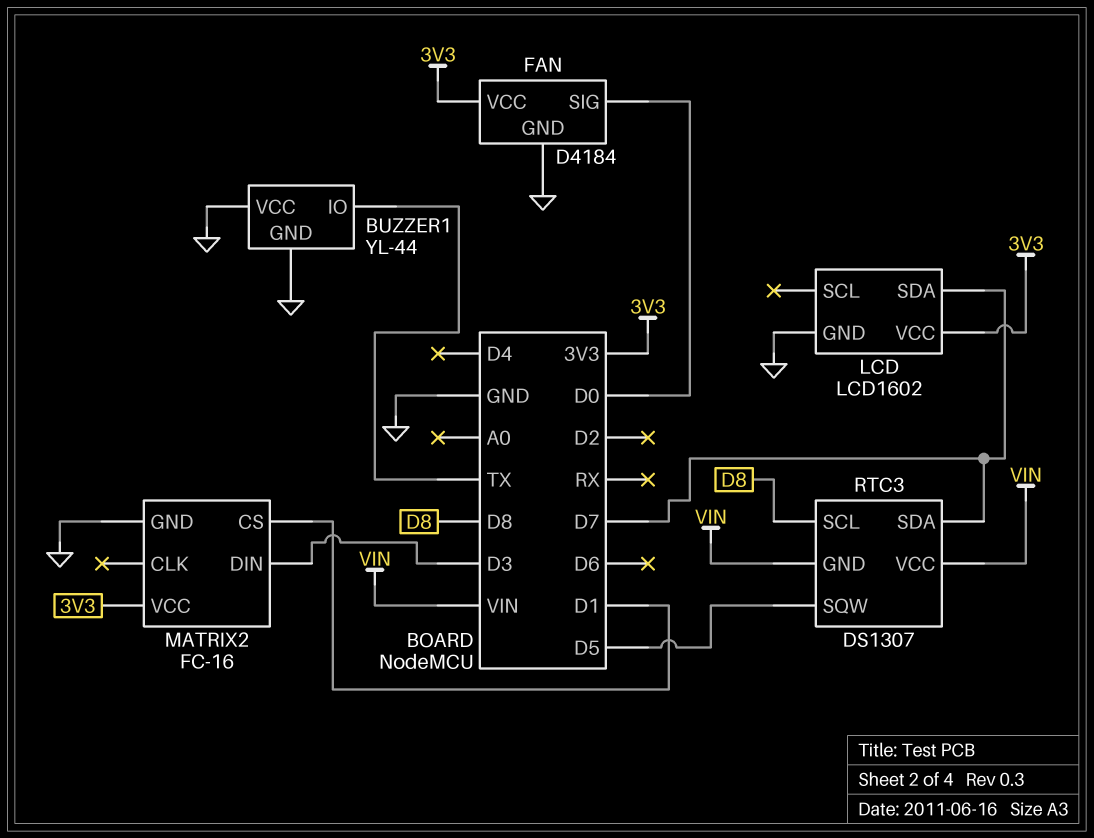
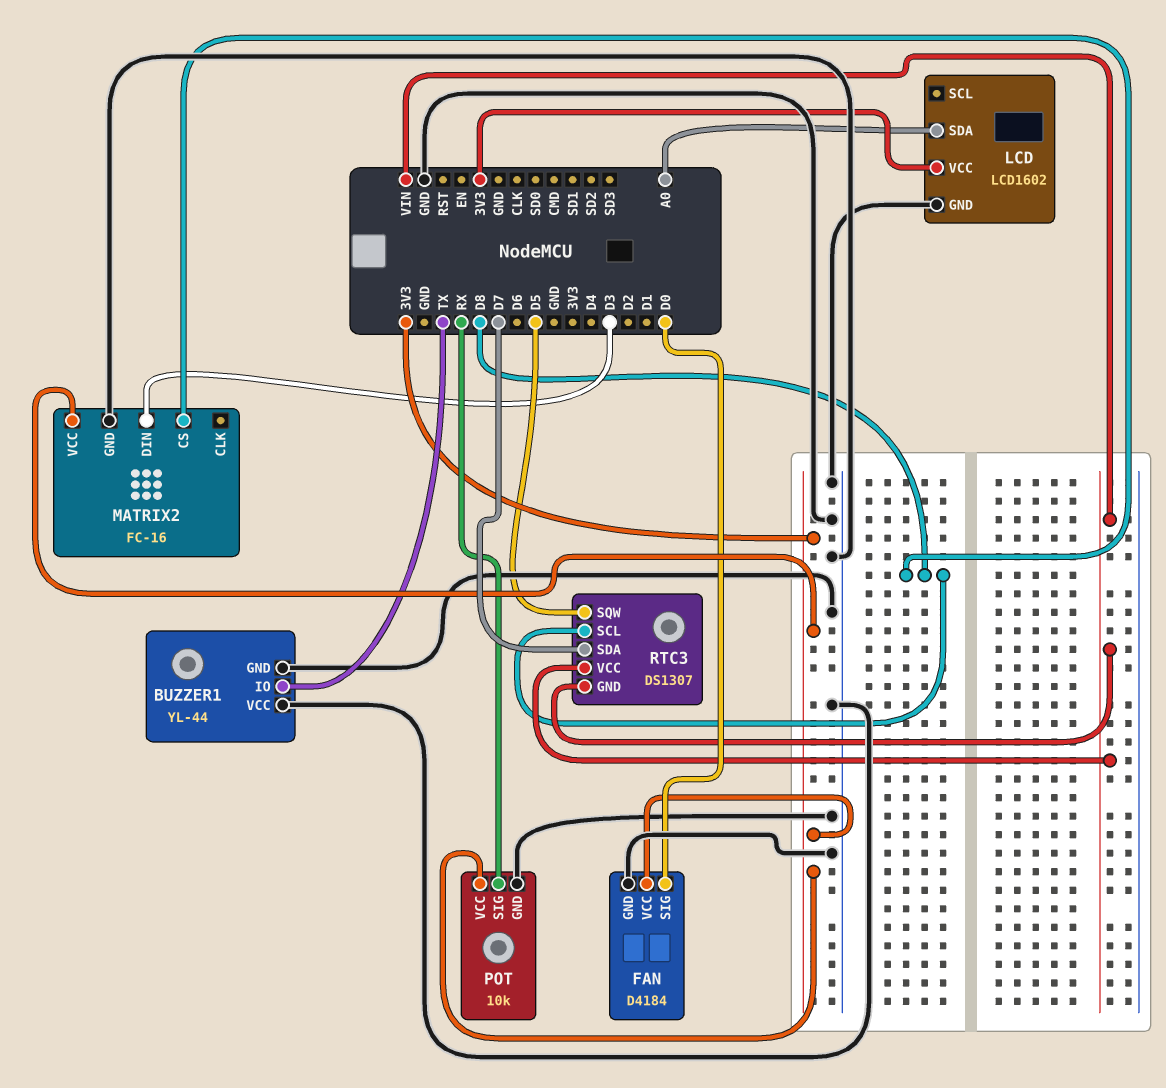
LCD pin SDA: D7 -> A0
MATRIX2 pin CS: D1 -> D8
POT: none -> 10k
POT pin GND: none -> GND
POT pin SIG: none -> RX
POT pin VCC: none -> 3V3

